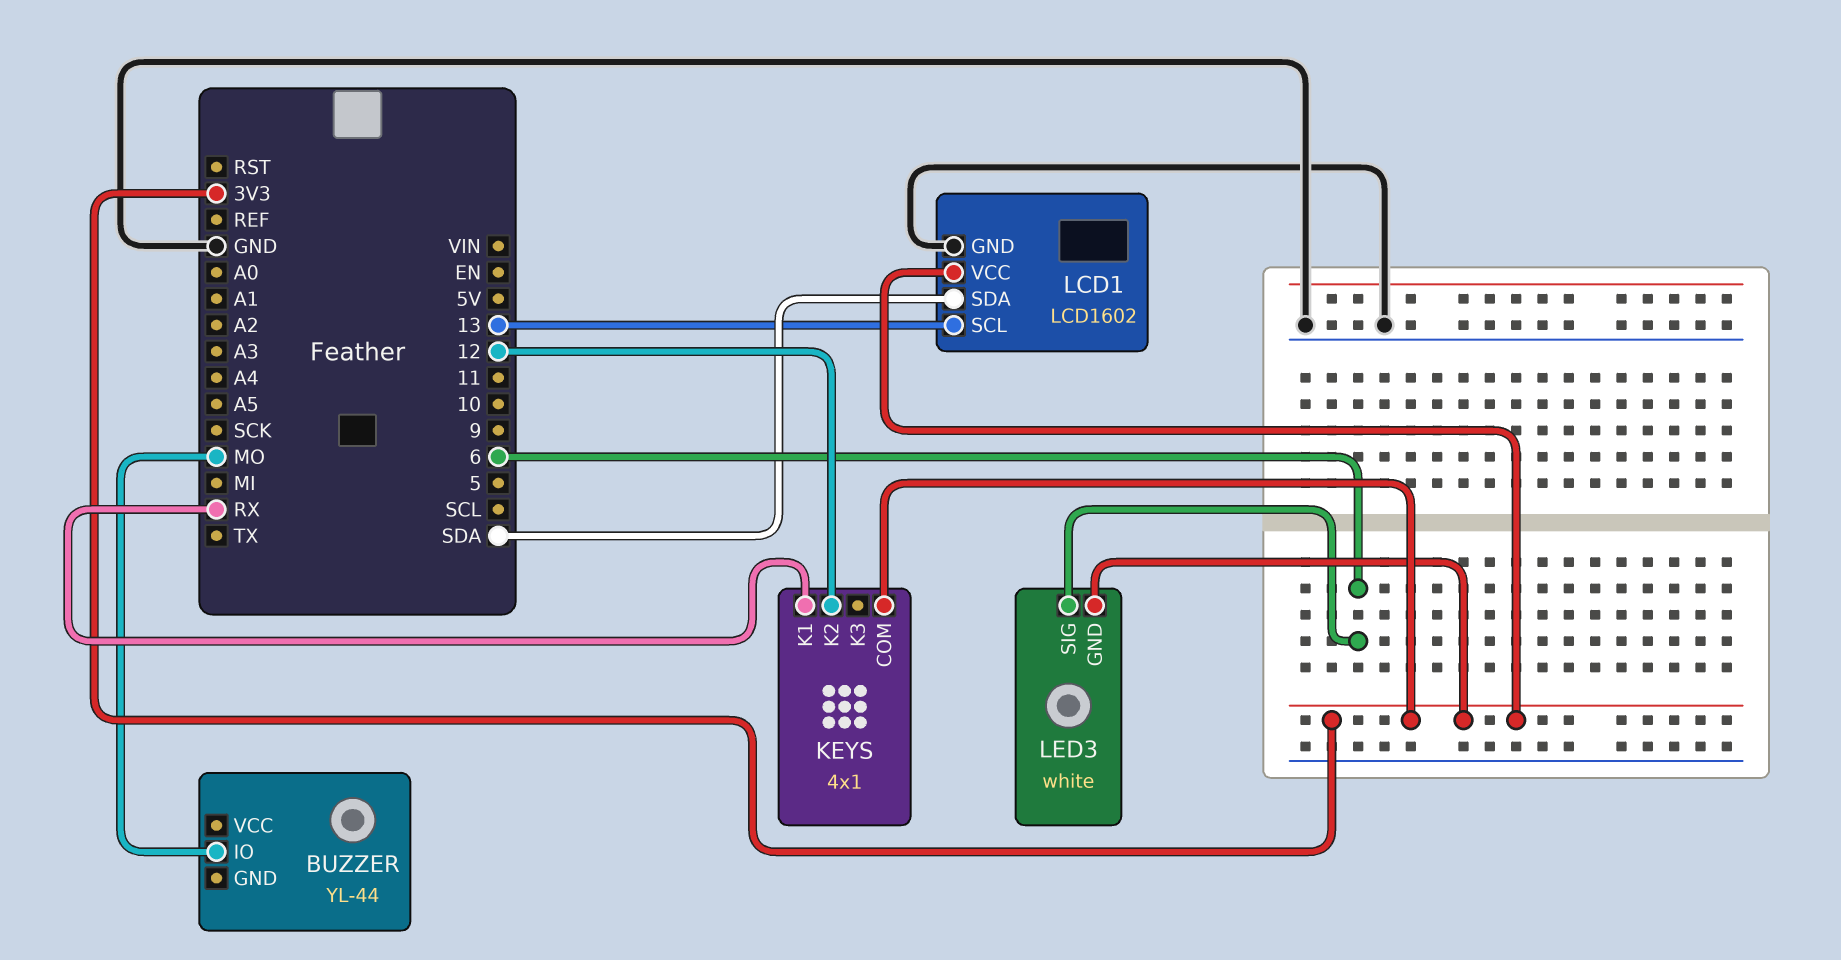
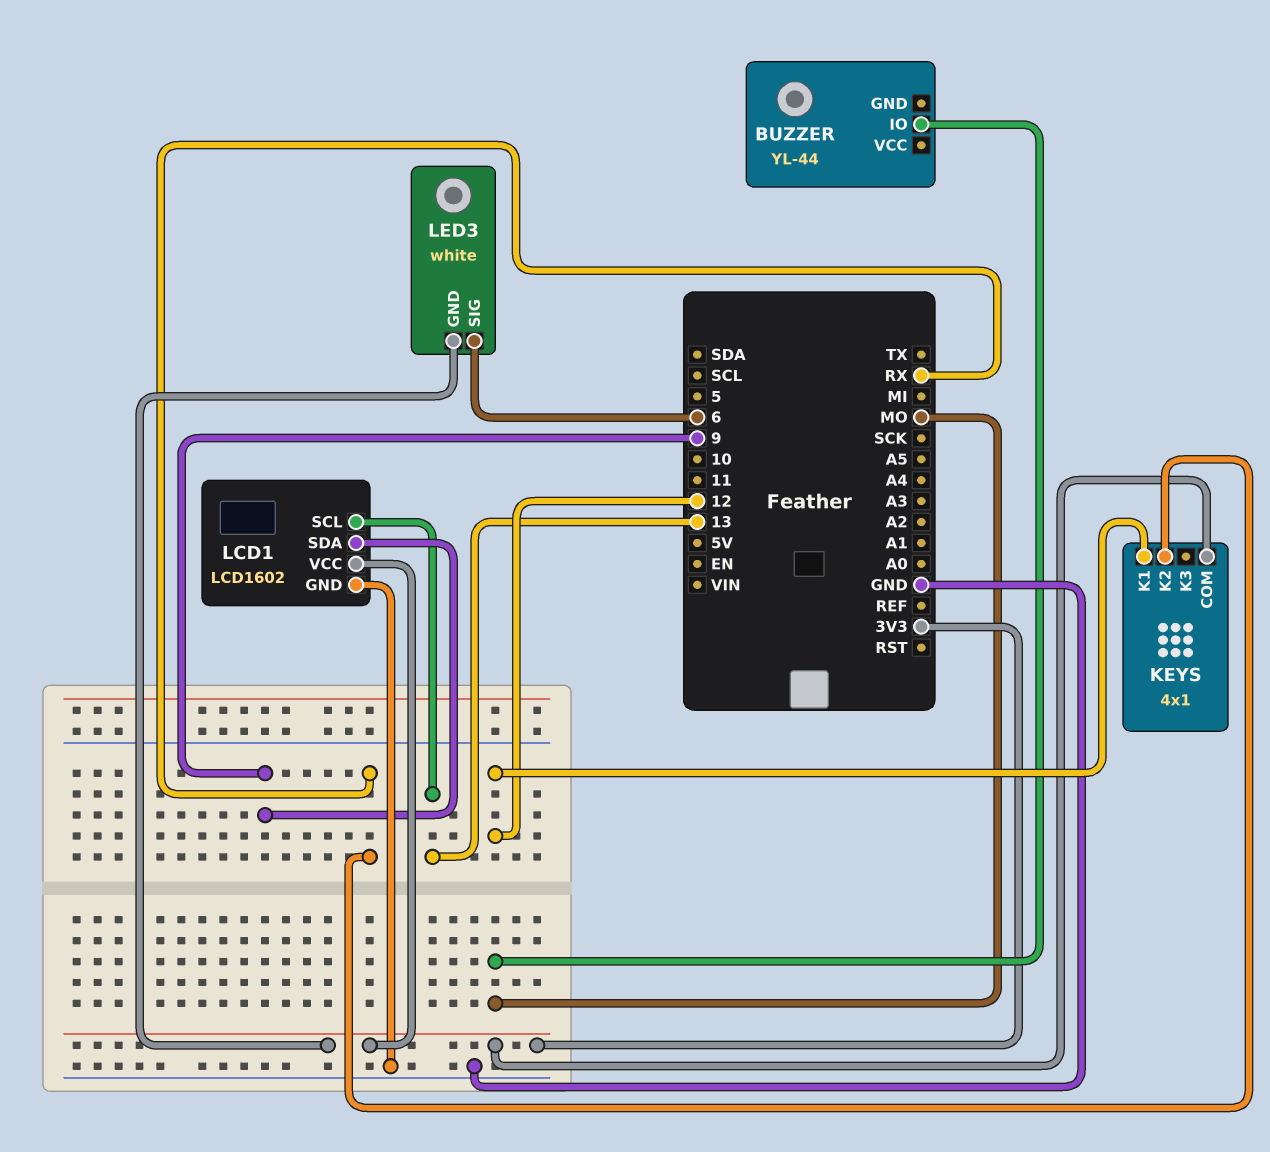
KEYS pin K1: RX -> 12
KEYS pin K2: 12 -> RX
LCD1 pin SDA: SDA -> 9

